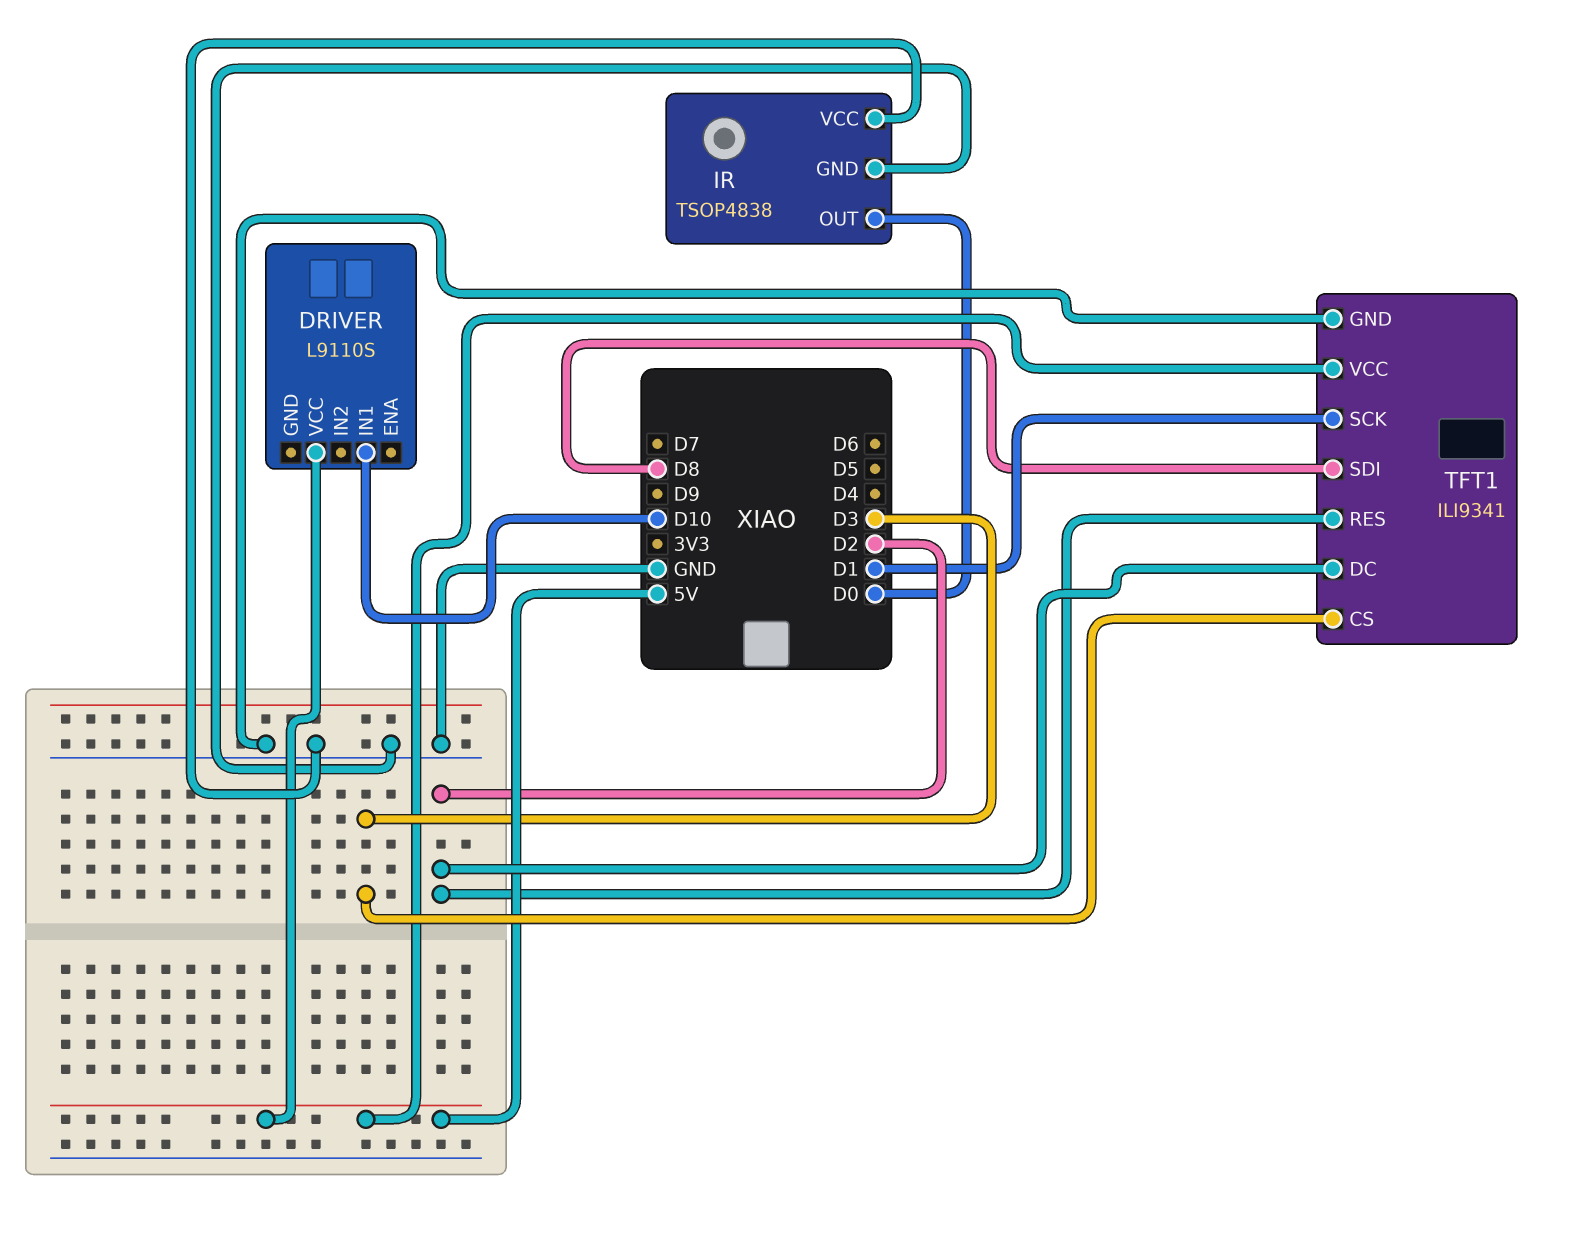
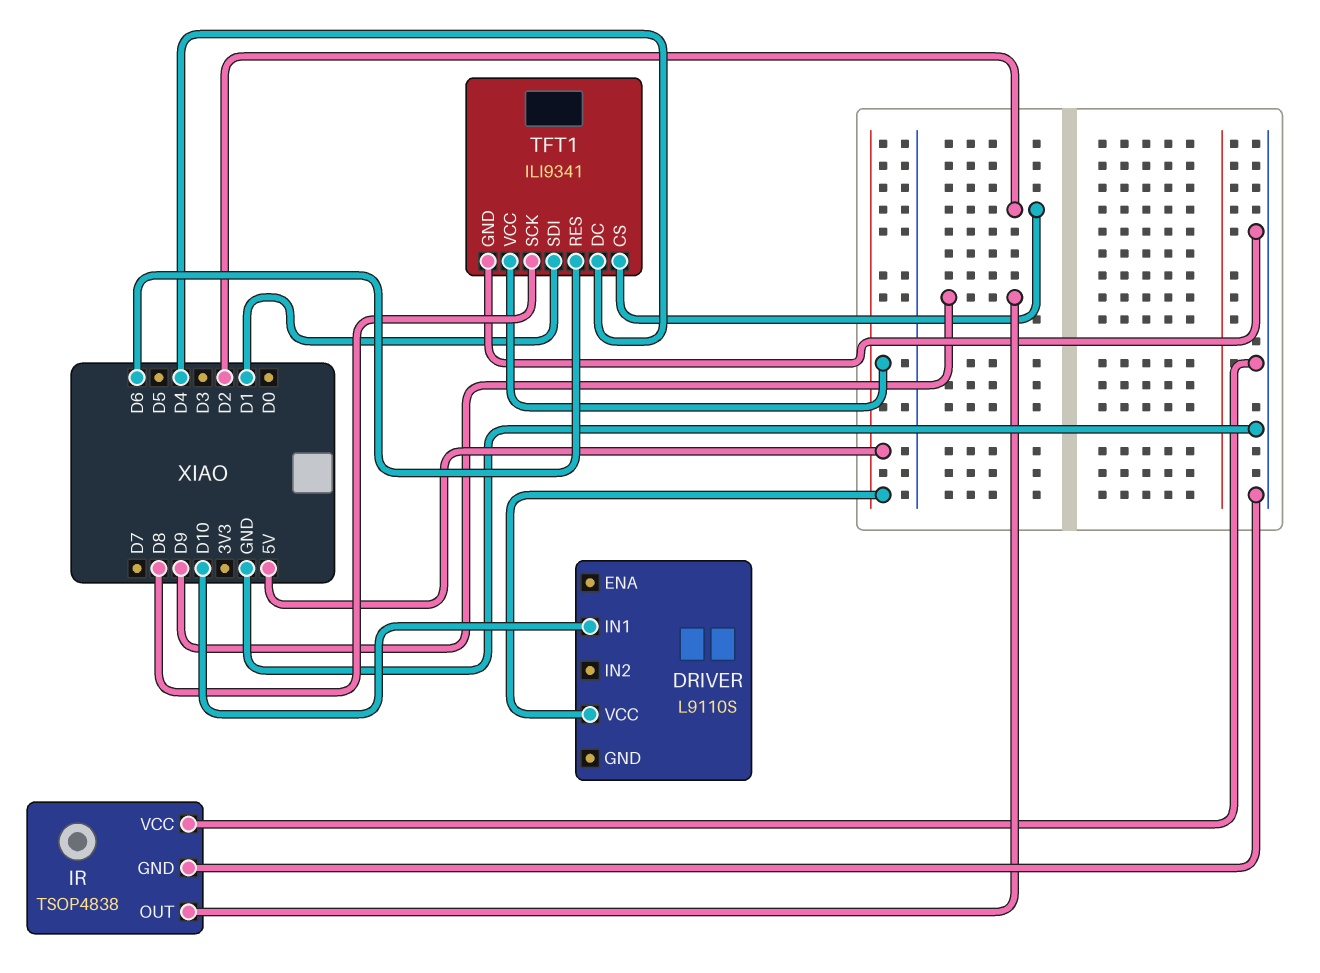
IR pin OUT: D0 -> D9
TFT1 pin CS: D3 -> D2
TFT1 pin DC: D2 -> D4
TFT1 pin RES: D2 -> D6
TFT1 pin SCK: D1 -> D8
TFT1 pin SDI: D8 -> D1

